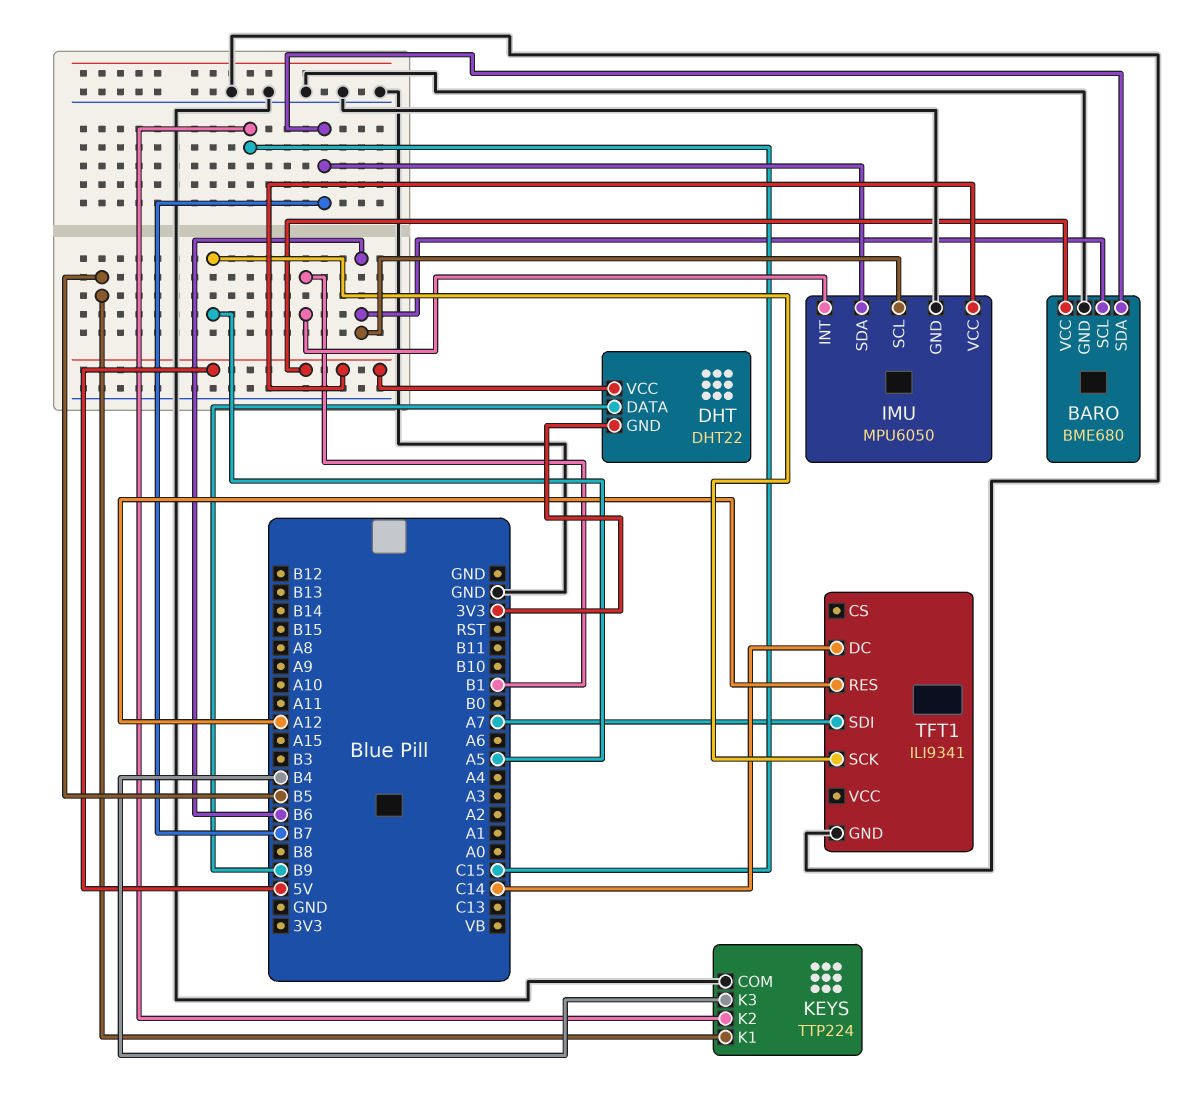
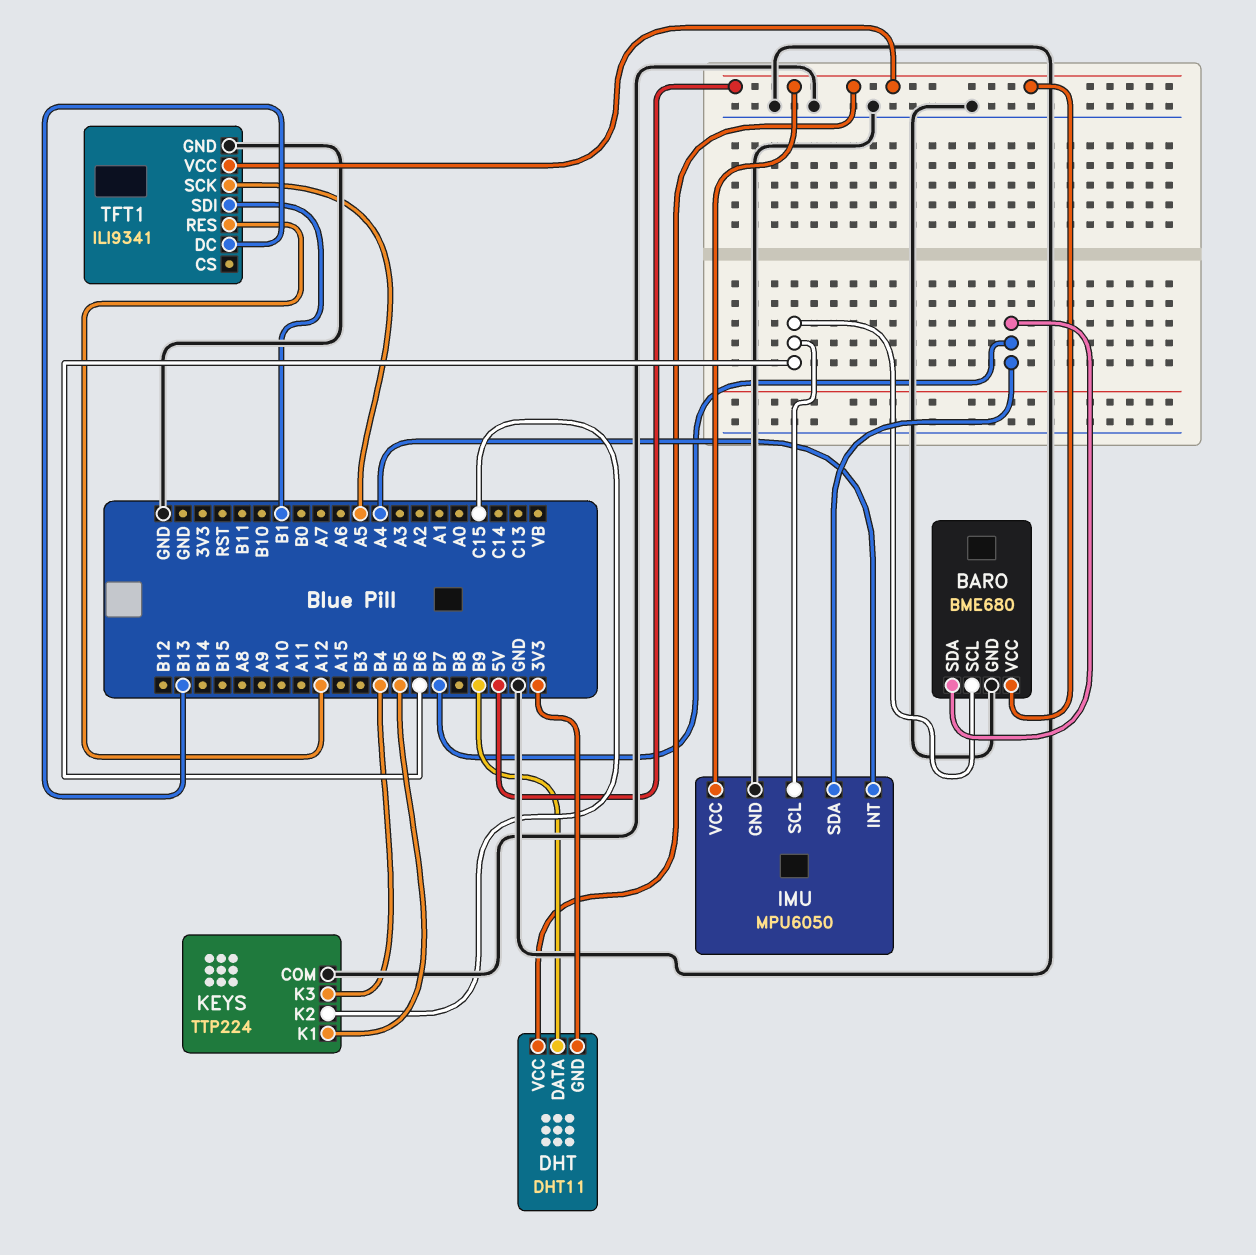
DHT: DHT22 -> DHT11
IMU pin INT: B1 -> A4
TFT1 pin DC: C14 -> B13
TFT1 pin SDI: A7 -> B1
TFT1 pin VCC: none -> 5V

